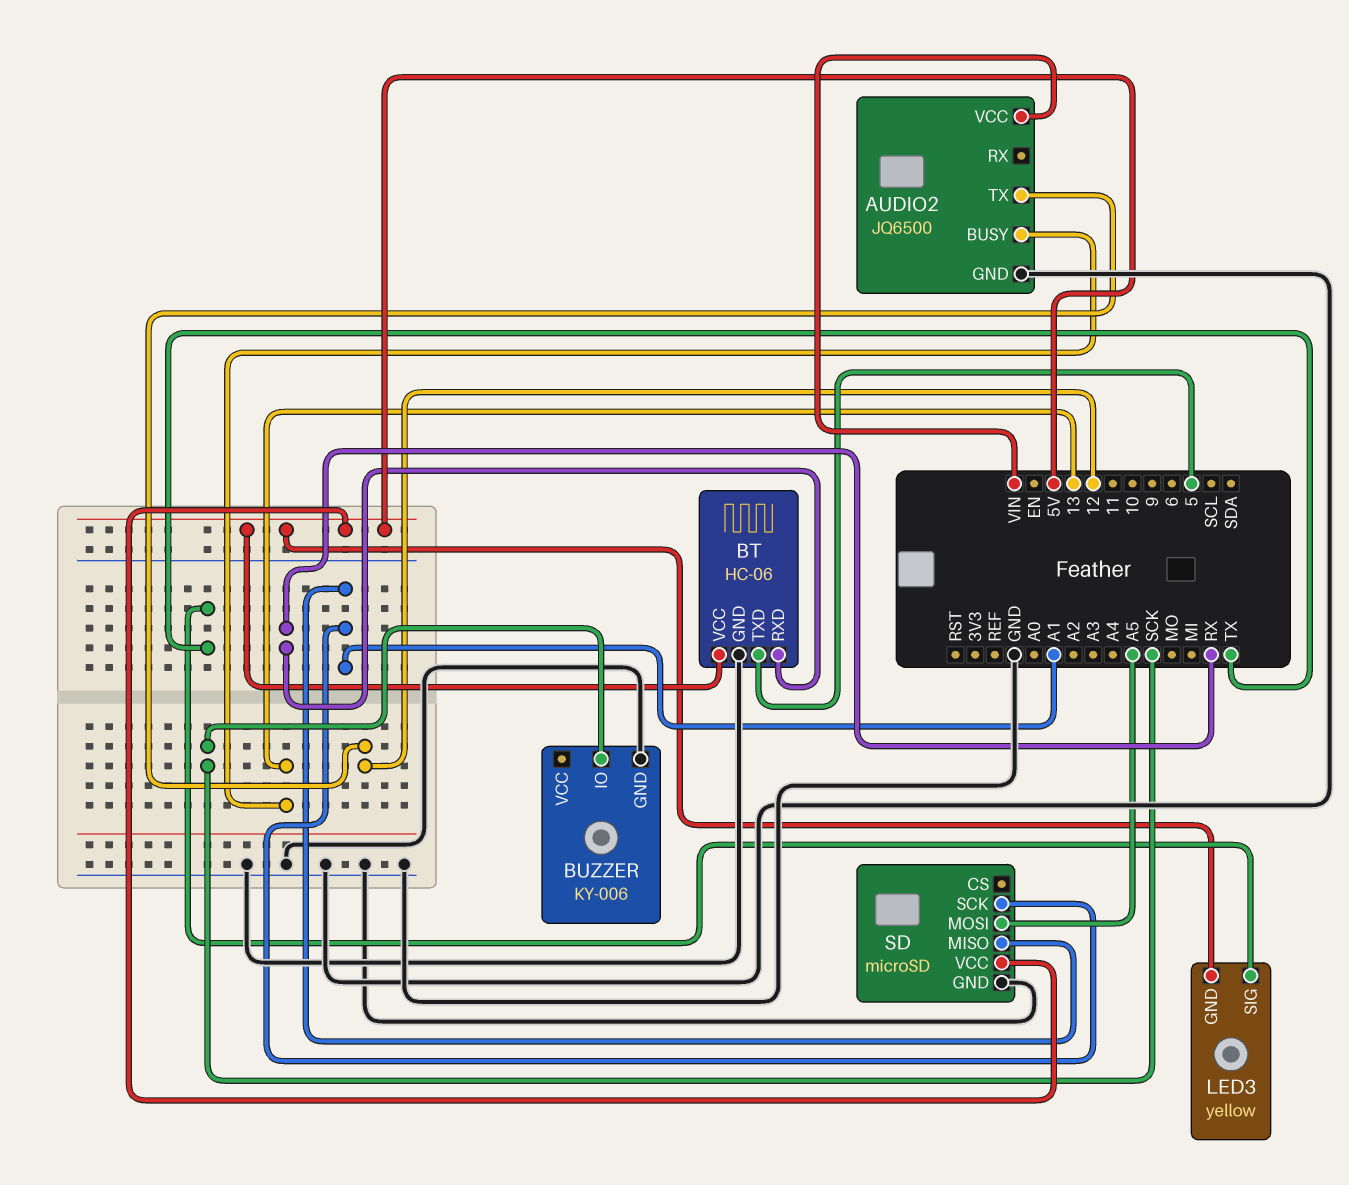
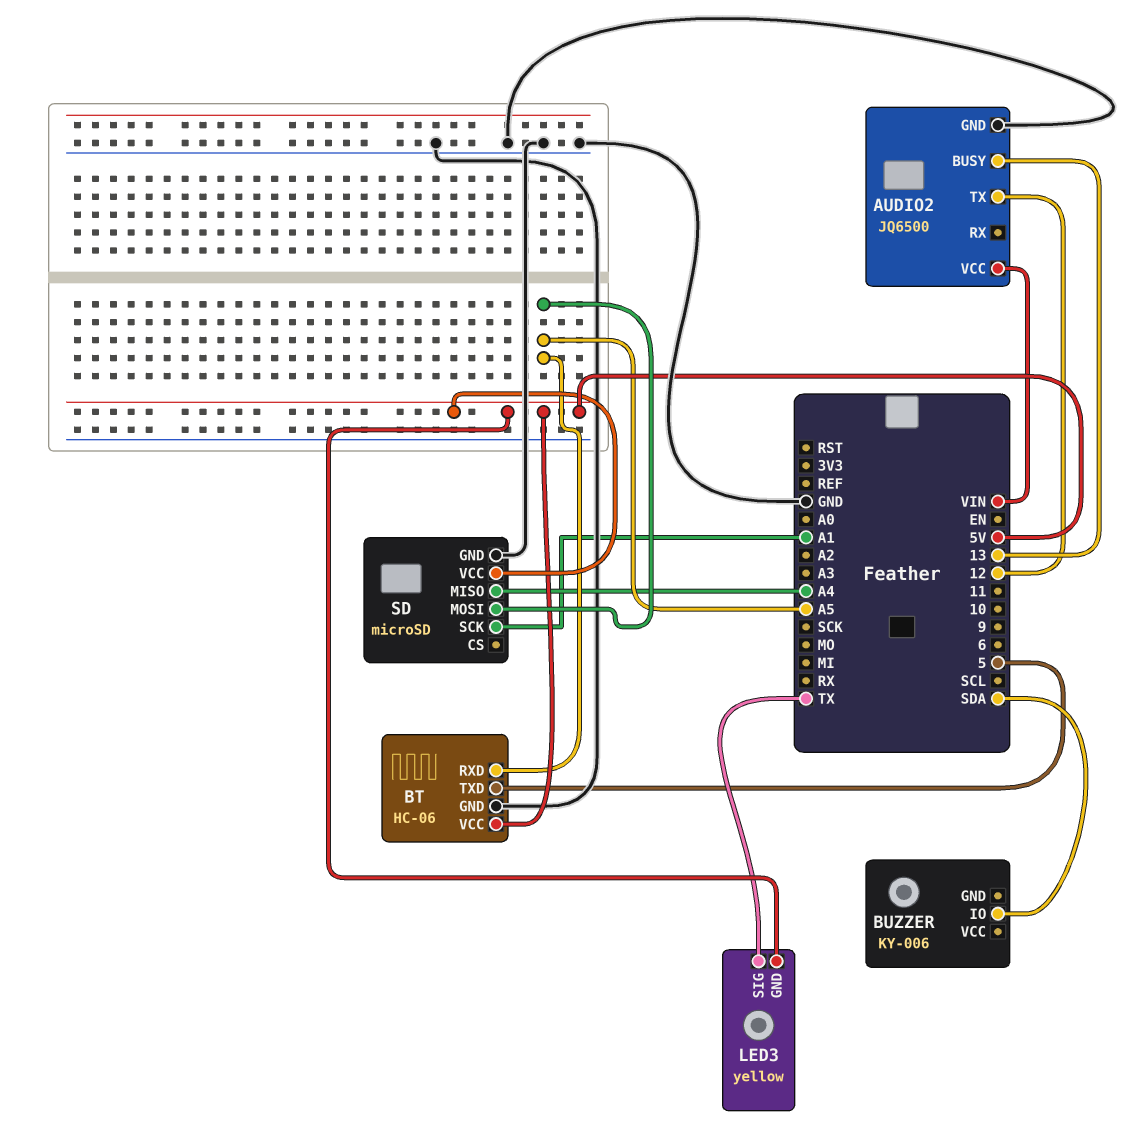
BT pin RXD: RX -> A5
BUZZER pin GND: GND -> none
BUZZER pin IO: SCK -> SDA
SD pin MISO: A1 -> A4

